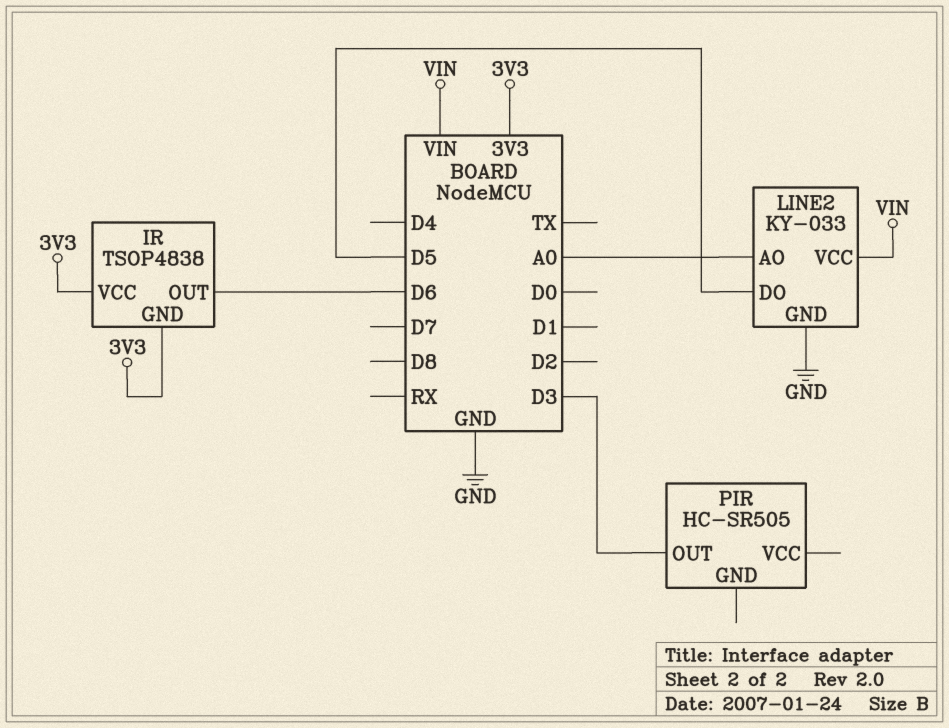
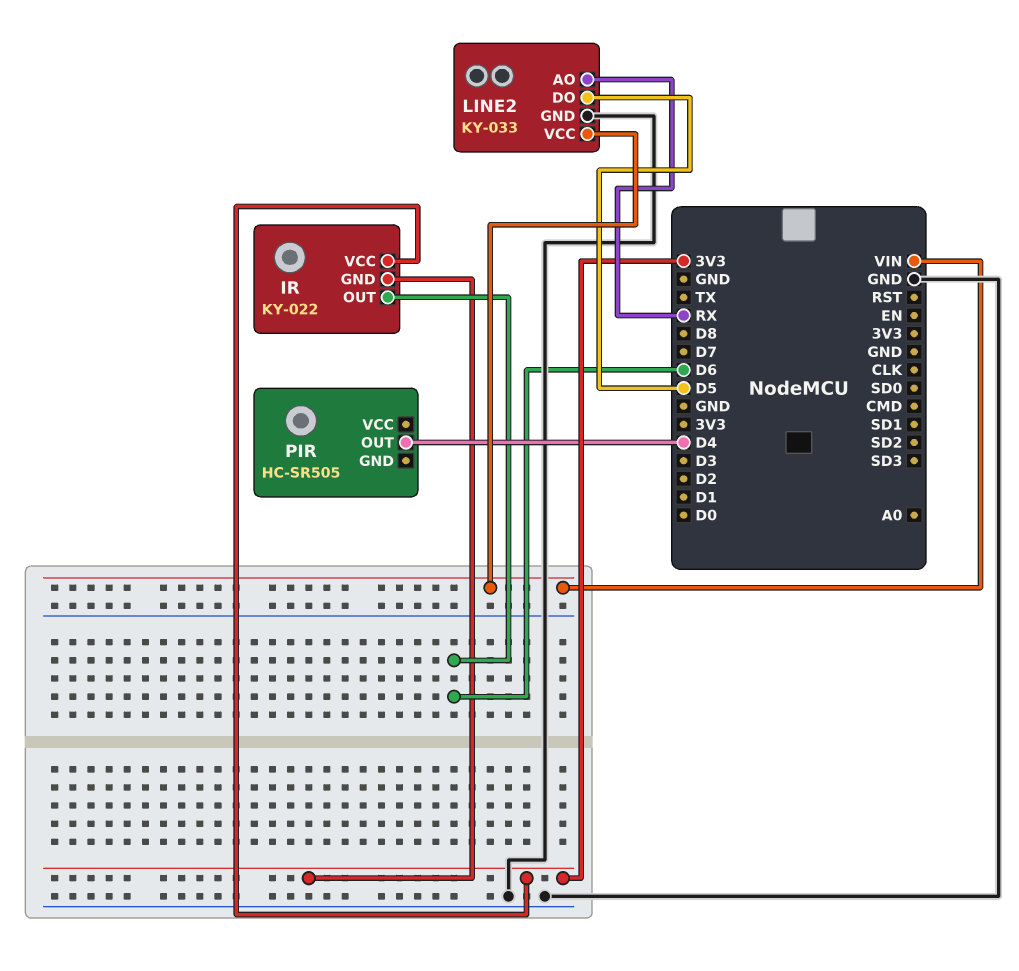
IR: TSOP4838 -> KY-022
LINE2 pin AO: A0 -> RX
PIR pin OUT: D3 -> D4

